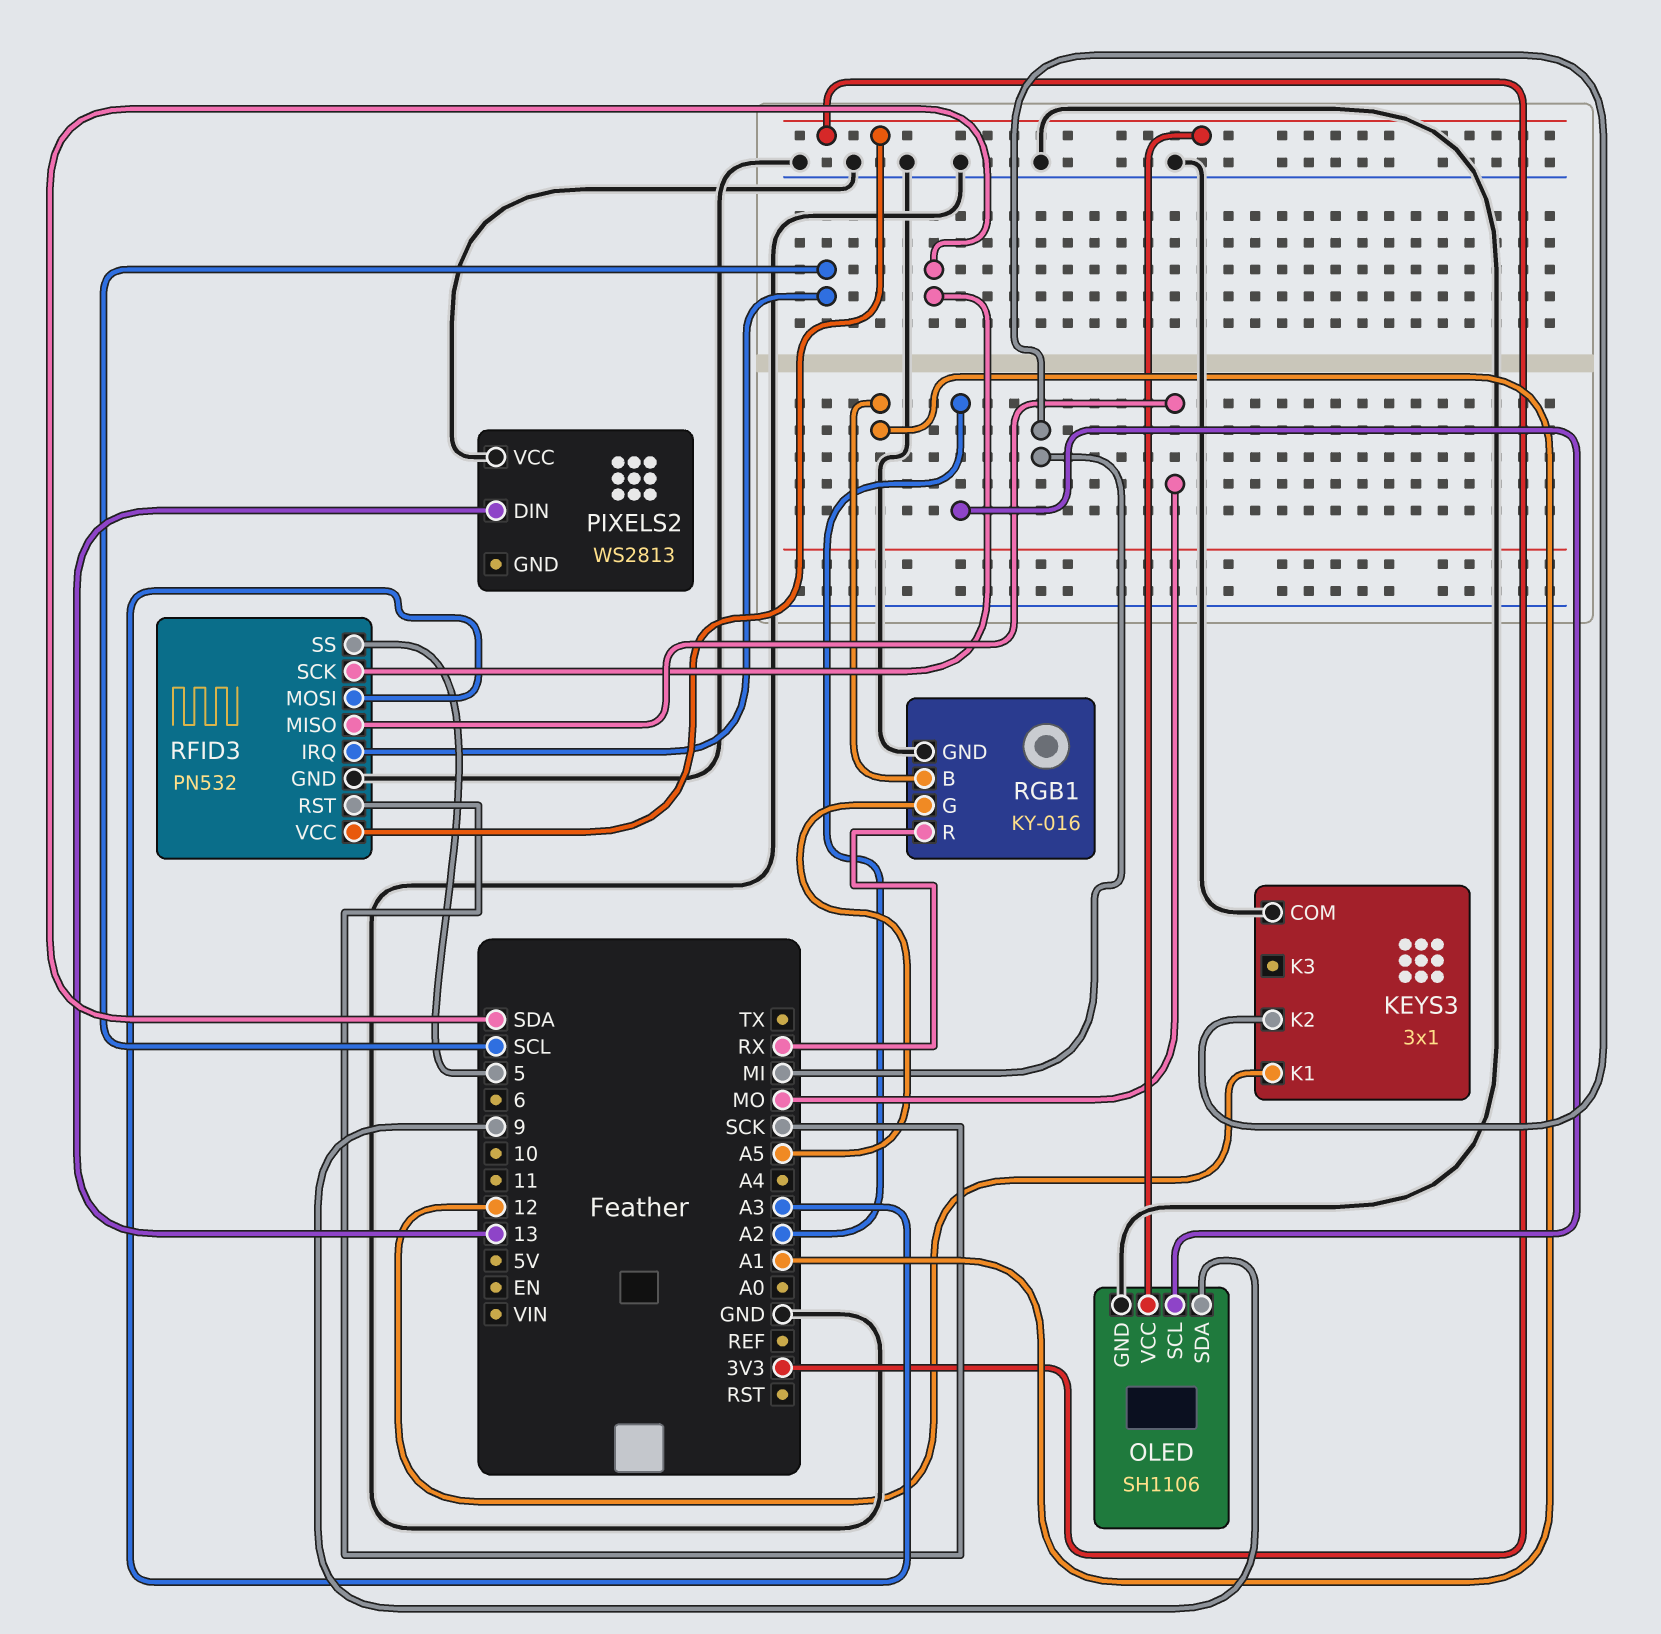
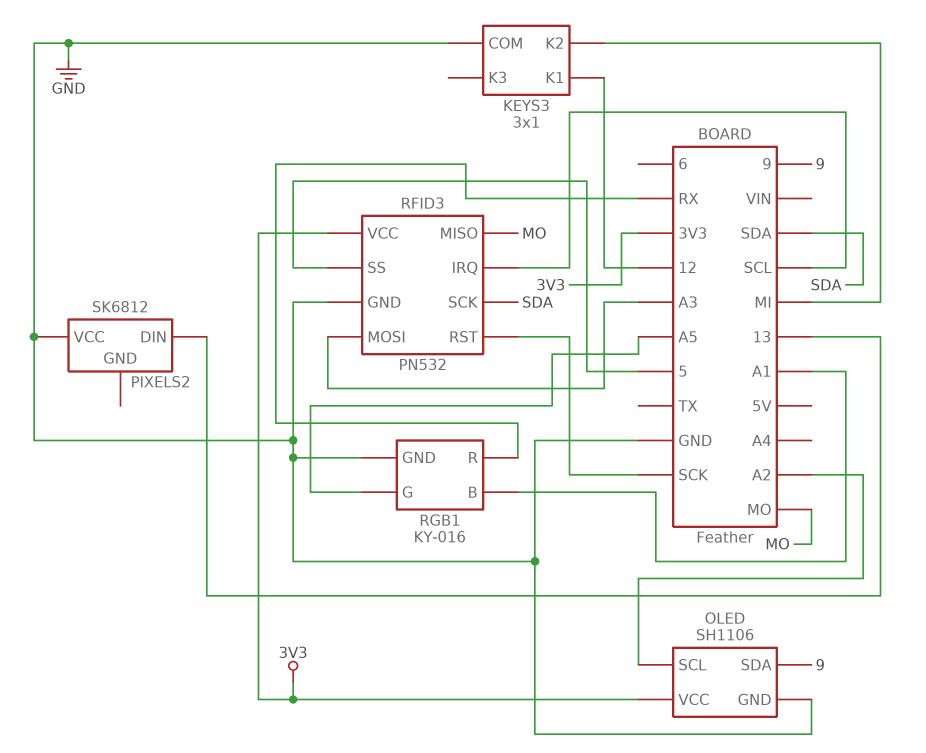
PIXELS2: WS2813 -> SK6812

